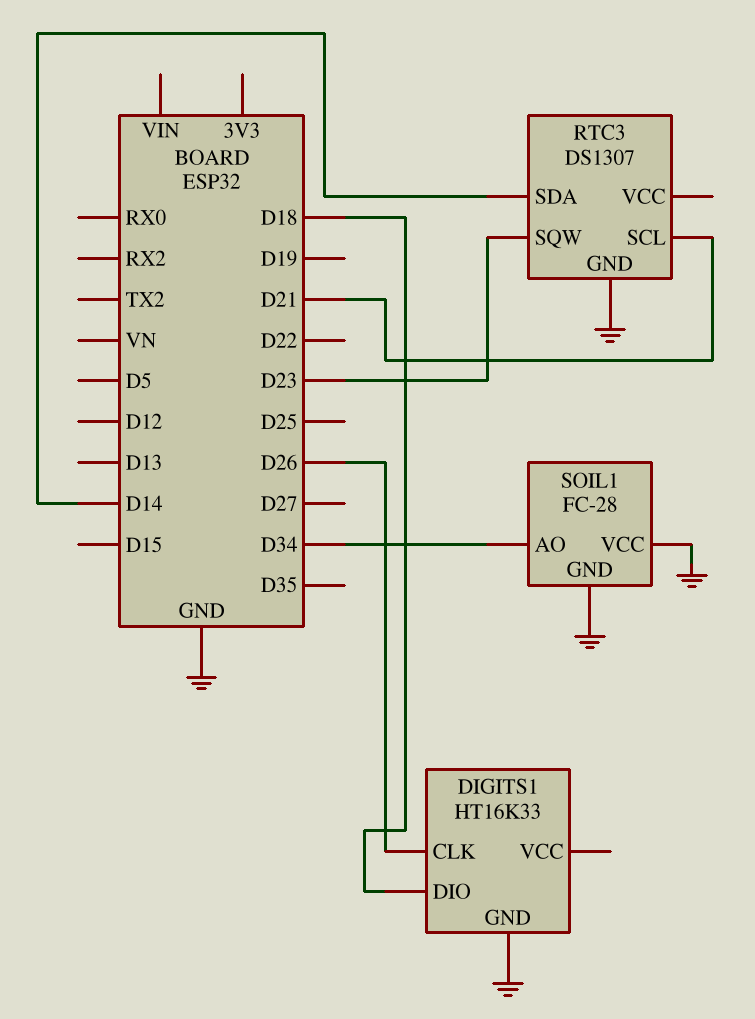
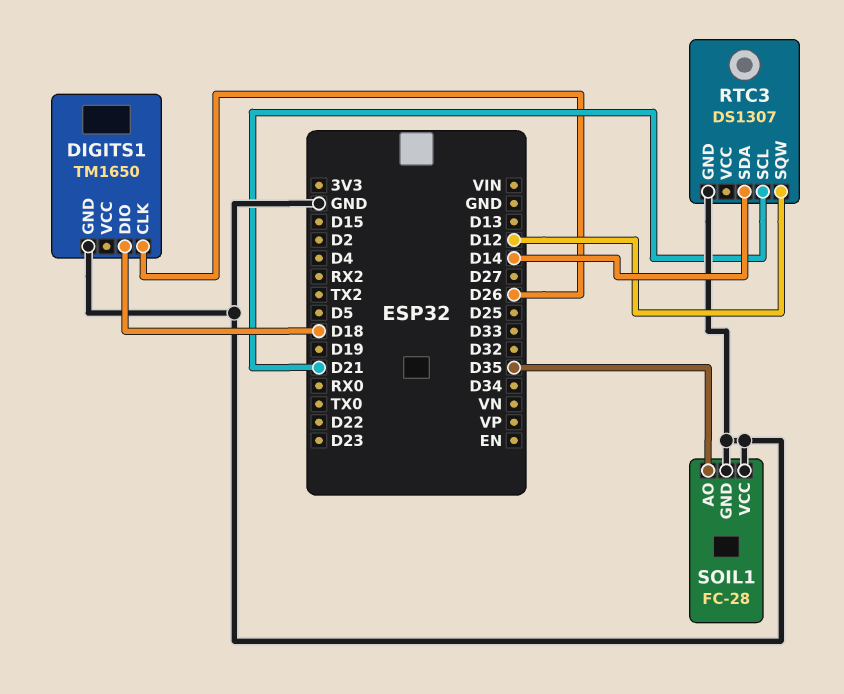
DIGITS1: HT16K33 -> TM1650
RTC3 pin SQW: D23 -> D12
SOIL1 pin AO: D34 -> D35

